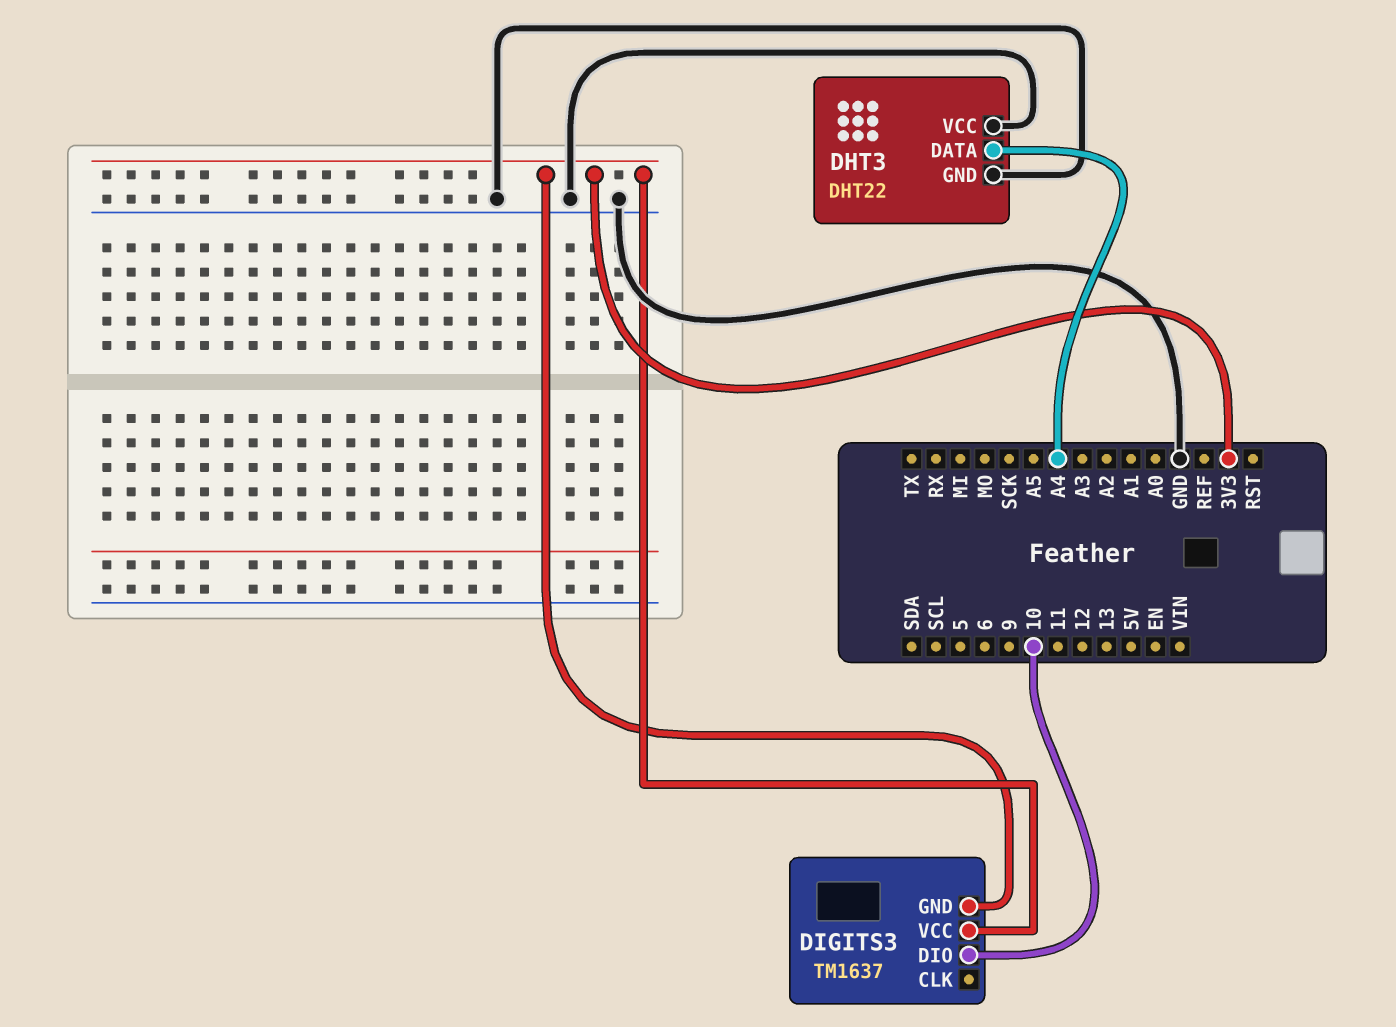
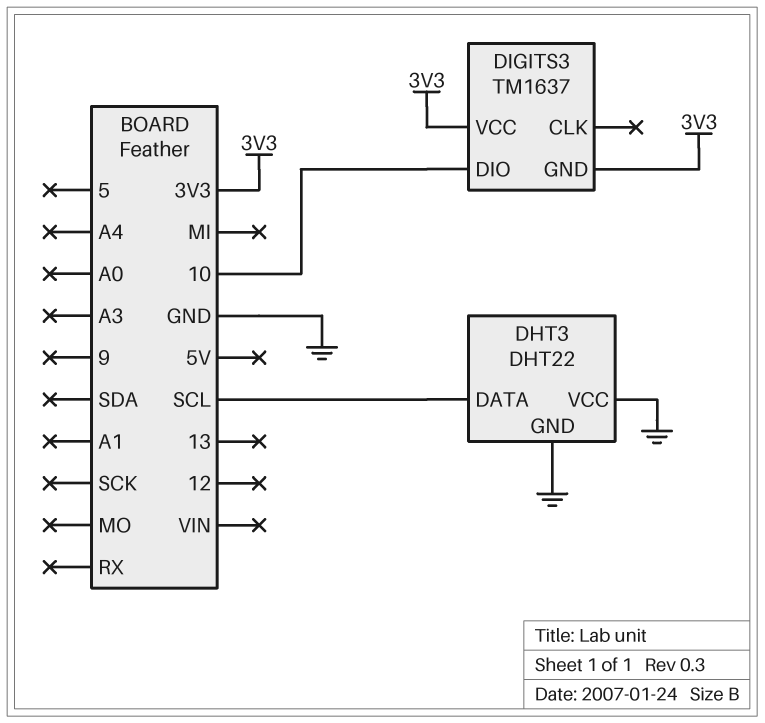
DHT3 pin DATA: A4 -> SCL

